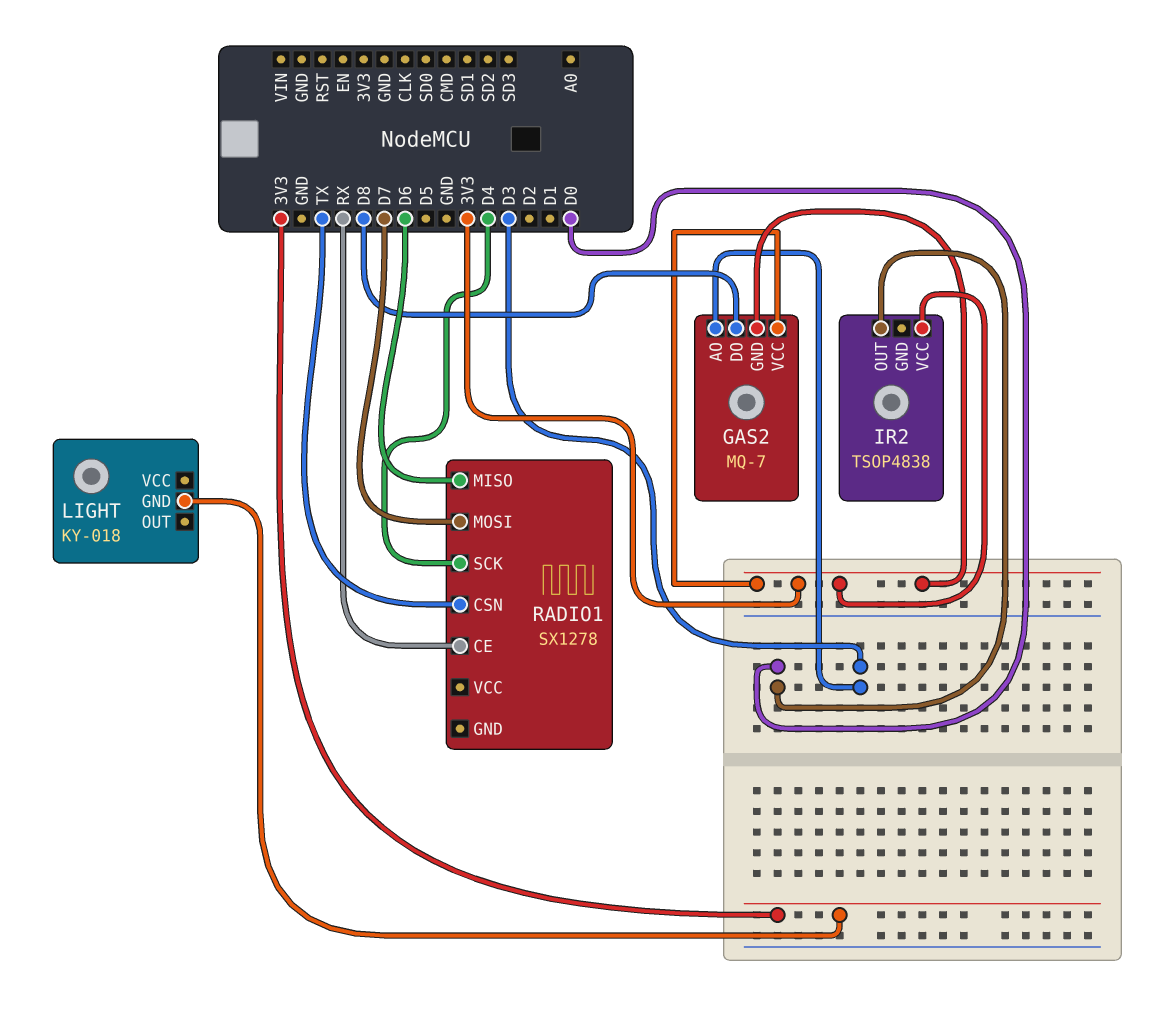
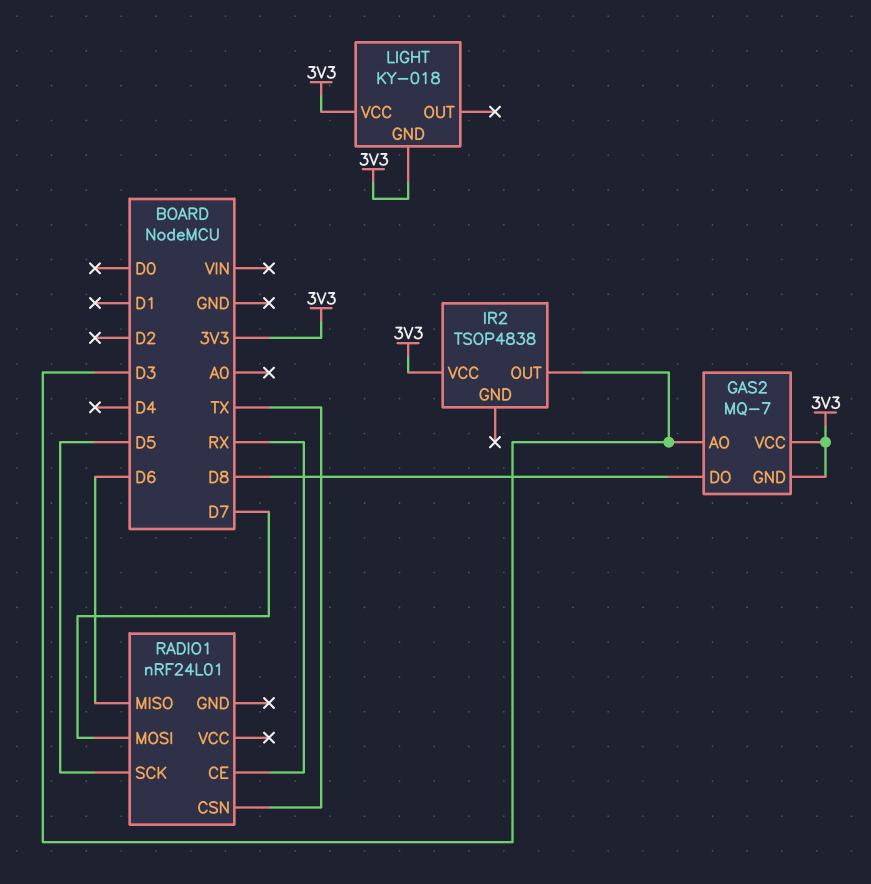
IR2 pin OUT: D0 -> D3
LIGHT pin VCC: none -> 3V3
RADIO1: SX1278 -> nRF24L01
RADIO1 pin SCK: D4 -> D5

